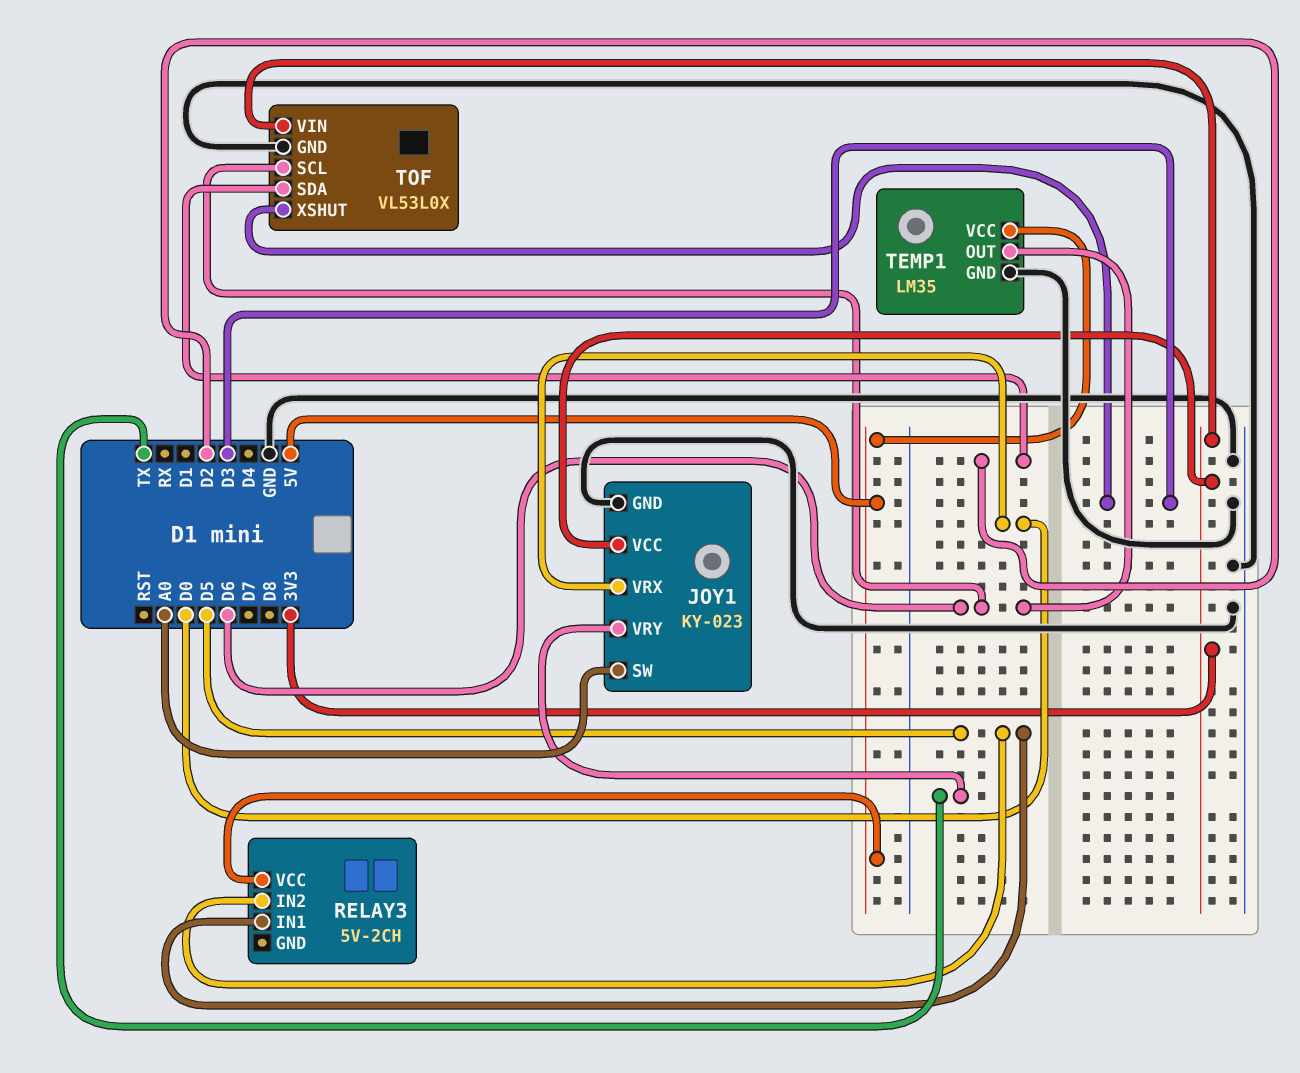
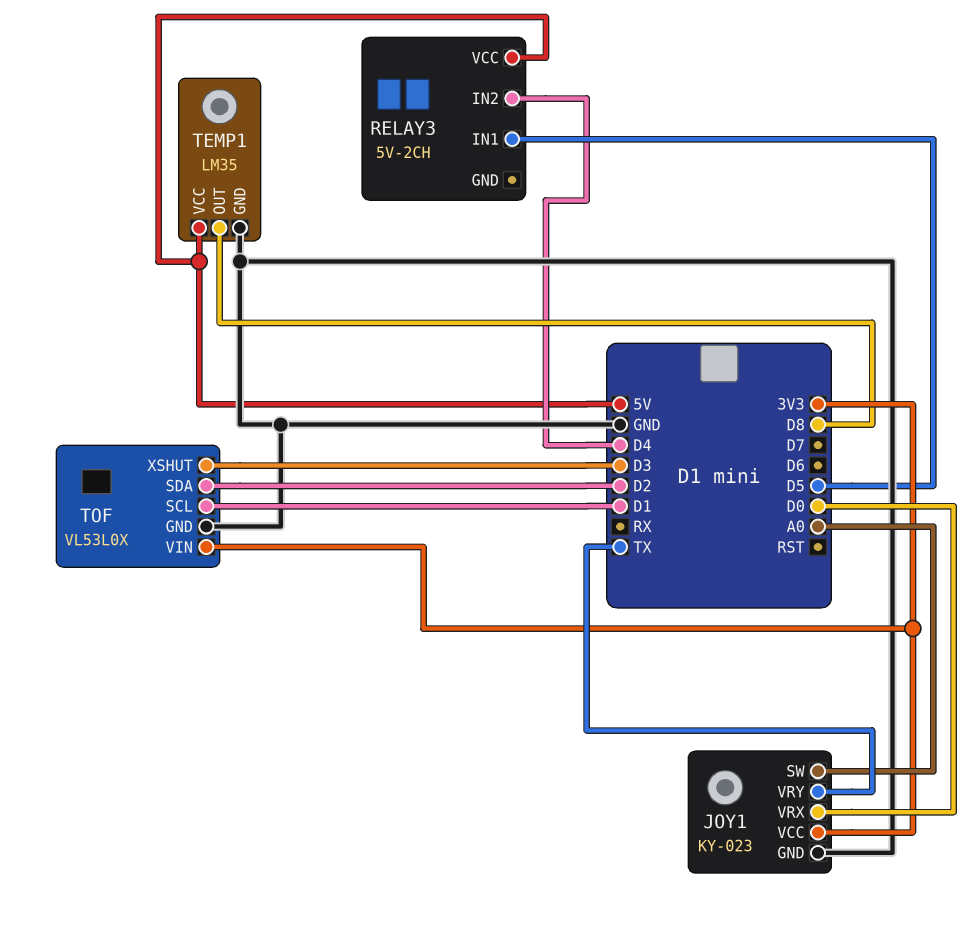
RELAY3 pin IN2: D5 -> D4
TEMP1 pin OUT: D6 -> D8
TOF pin SCL: D6 -> D1

